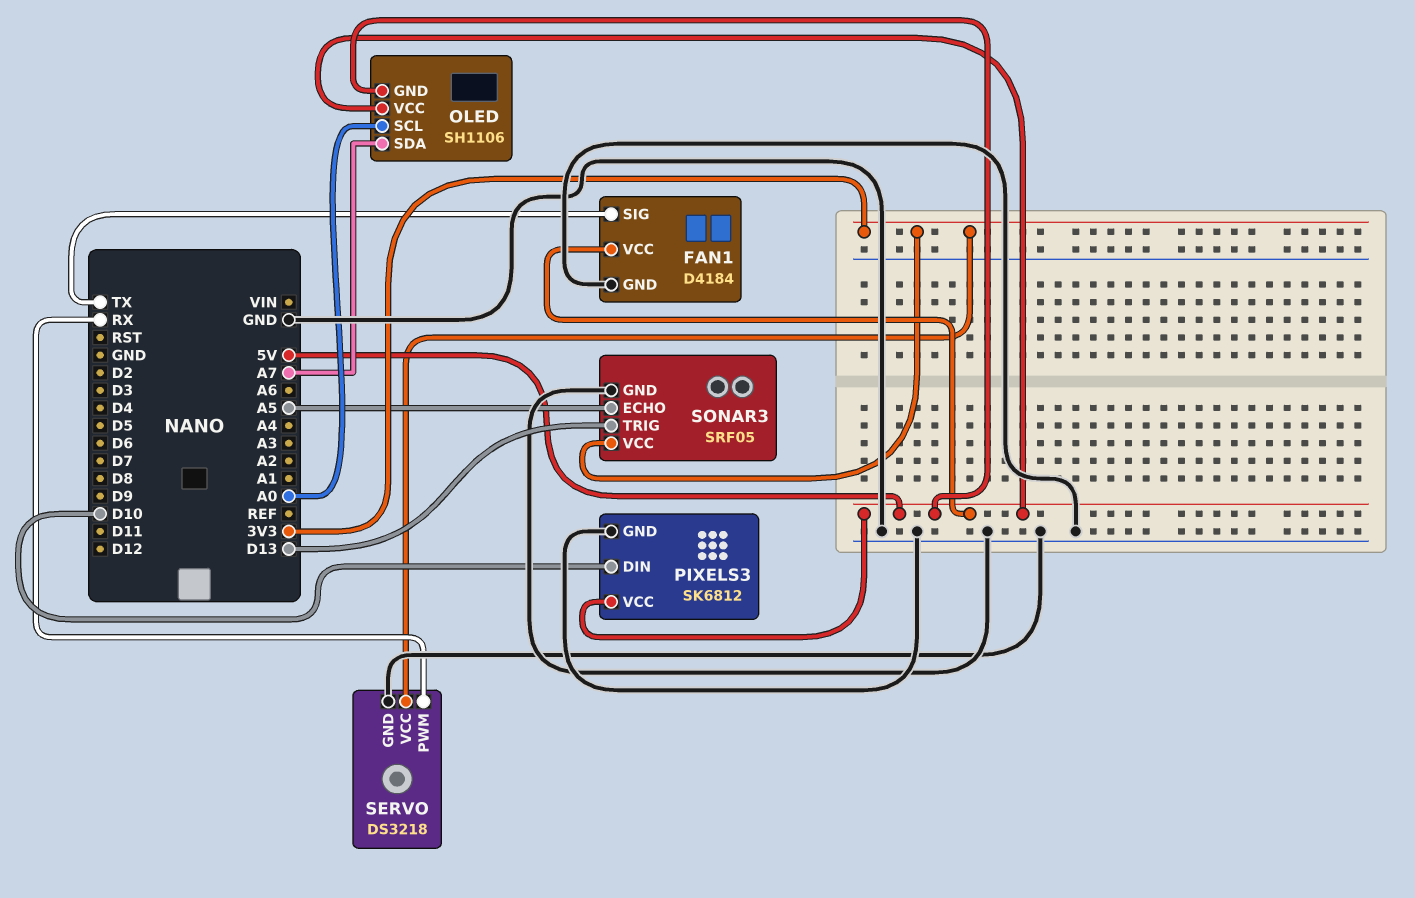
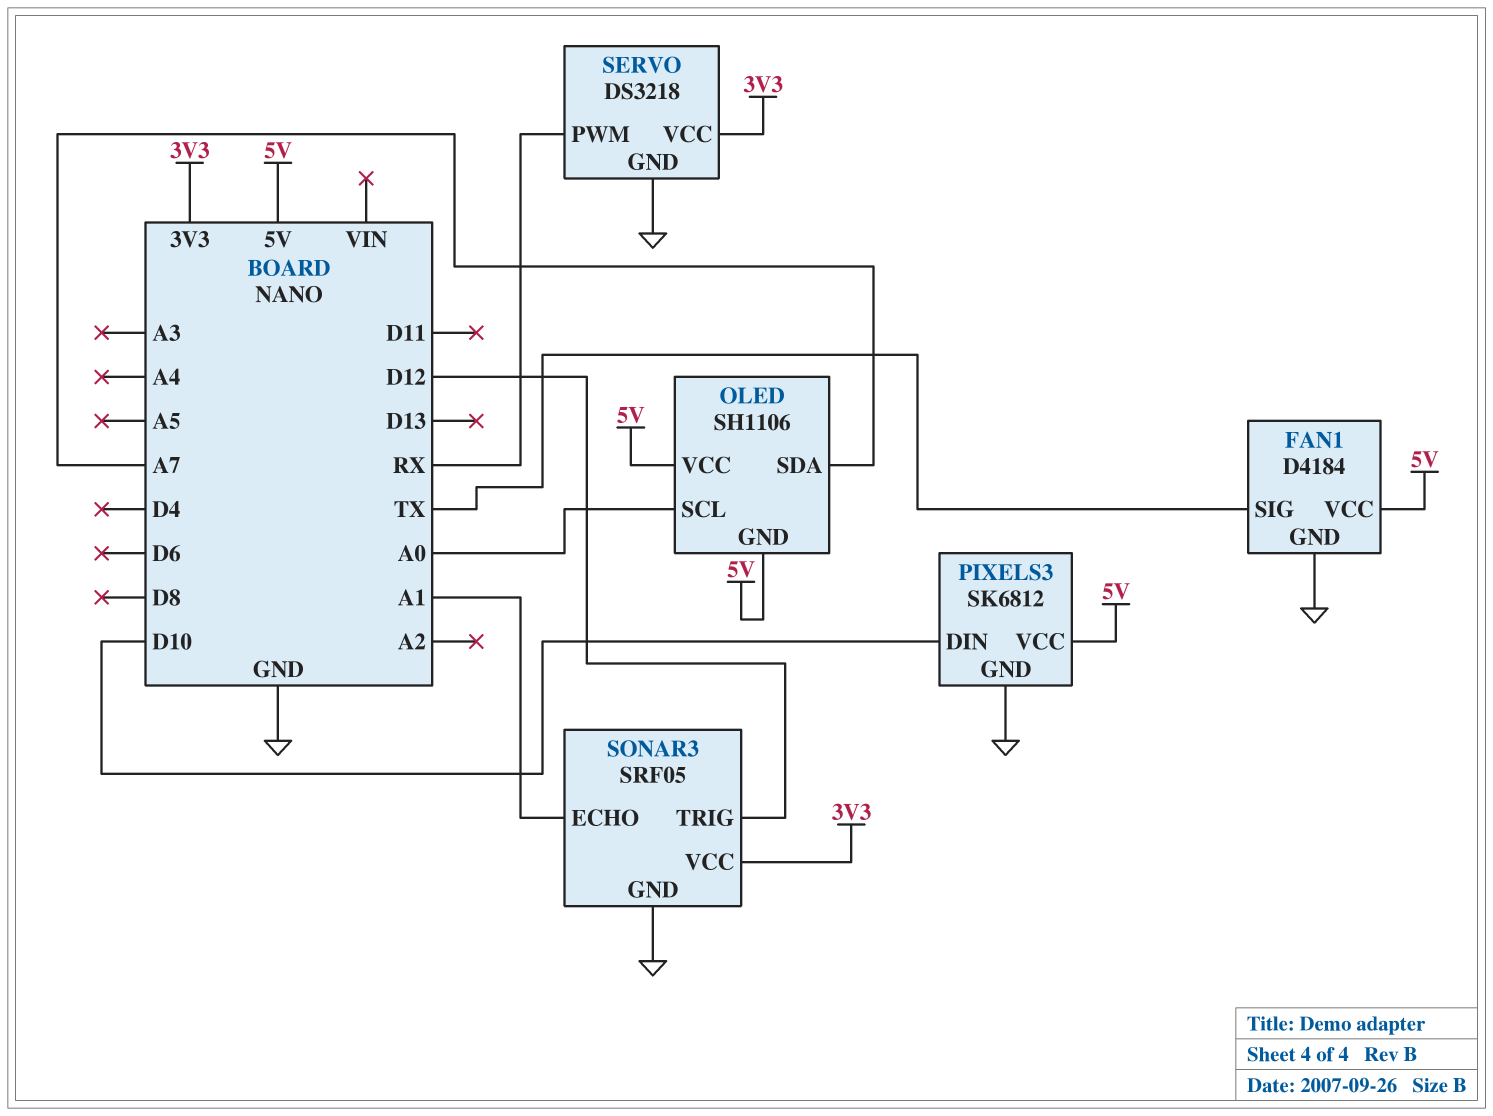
SONAR3 pin ECHO: A5 -> A1
SONAR3 pin TRIG: D13 -> D12

